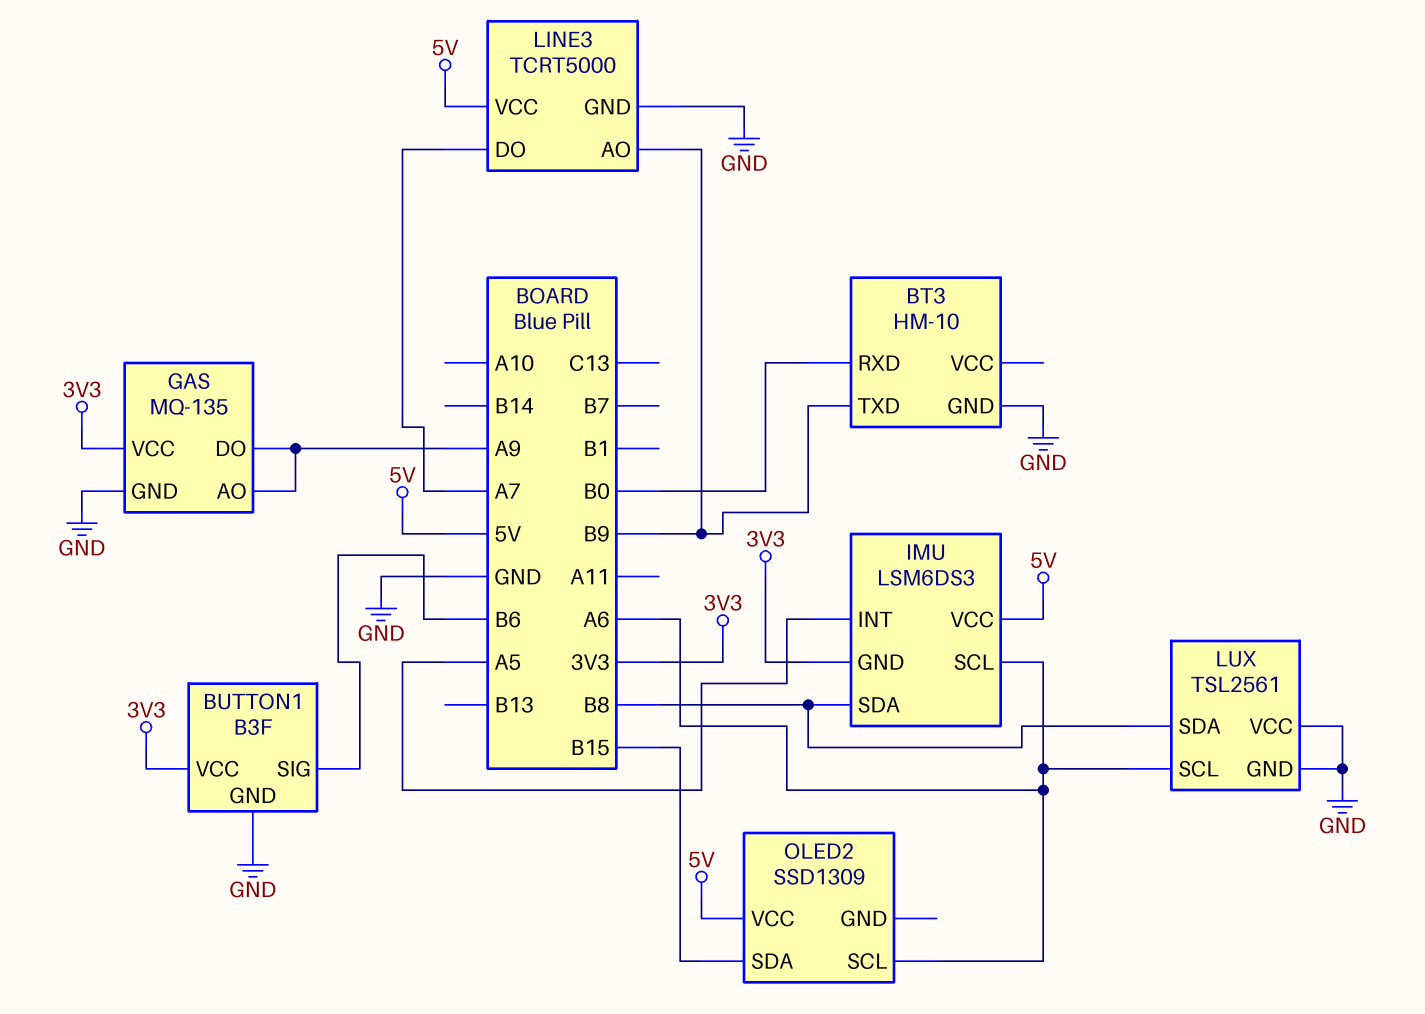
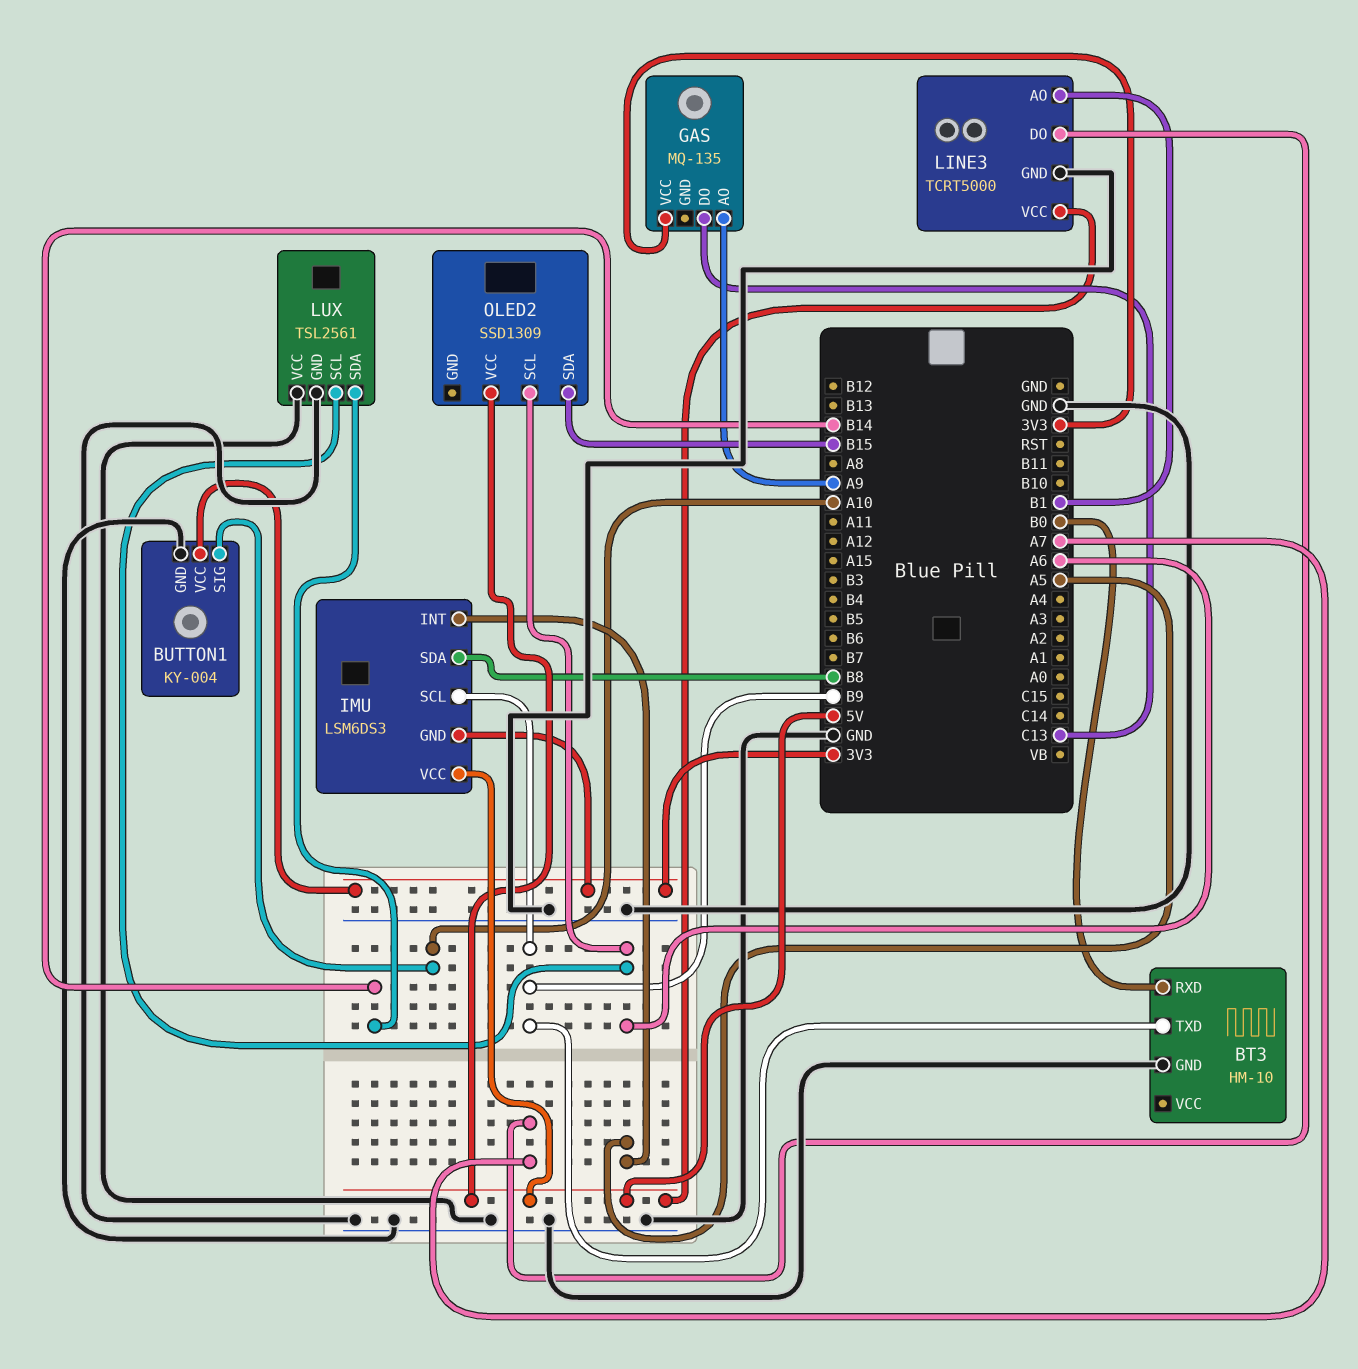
BUTTON1: B3F -> KY-004
BUTTON1 pin SIG: B6 -> A10
GAS pin DO: A9 -> C13
GAS pin GND: GND -> none
IMU pin SCL: A6 -> B9
LINE3 pin AO: B9 -> B1
LUX pin SDA: B8 -> B14

